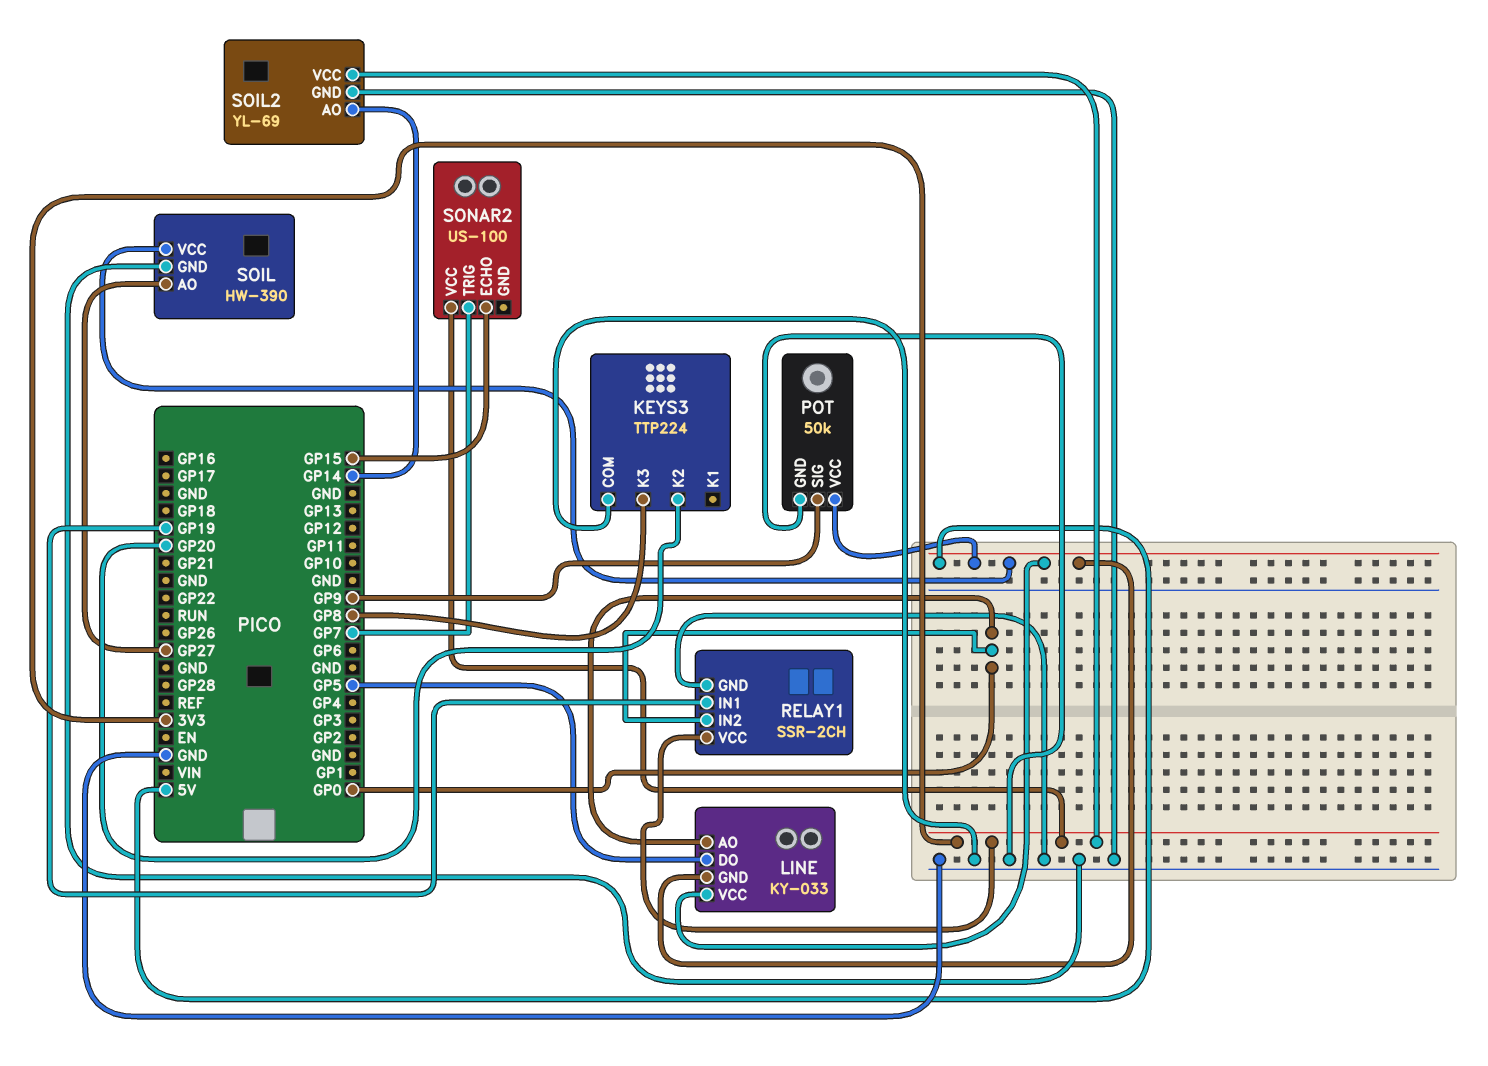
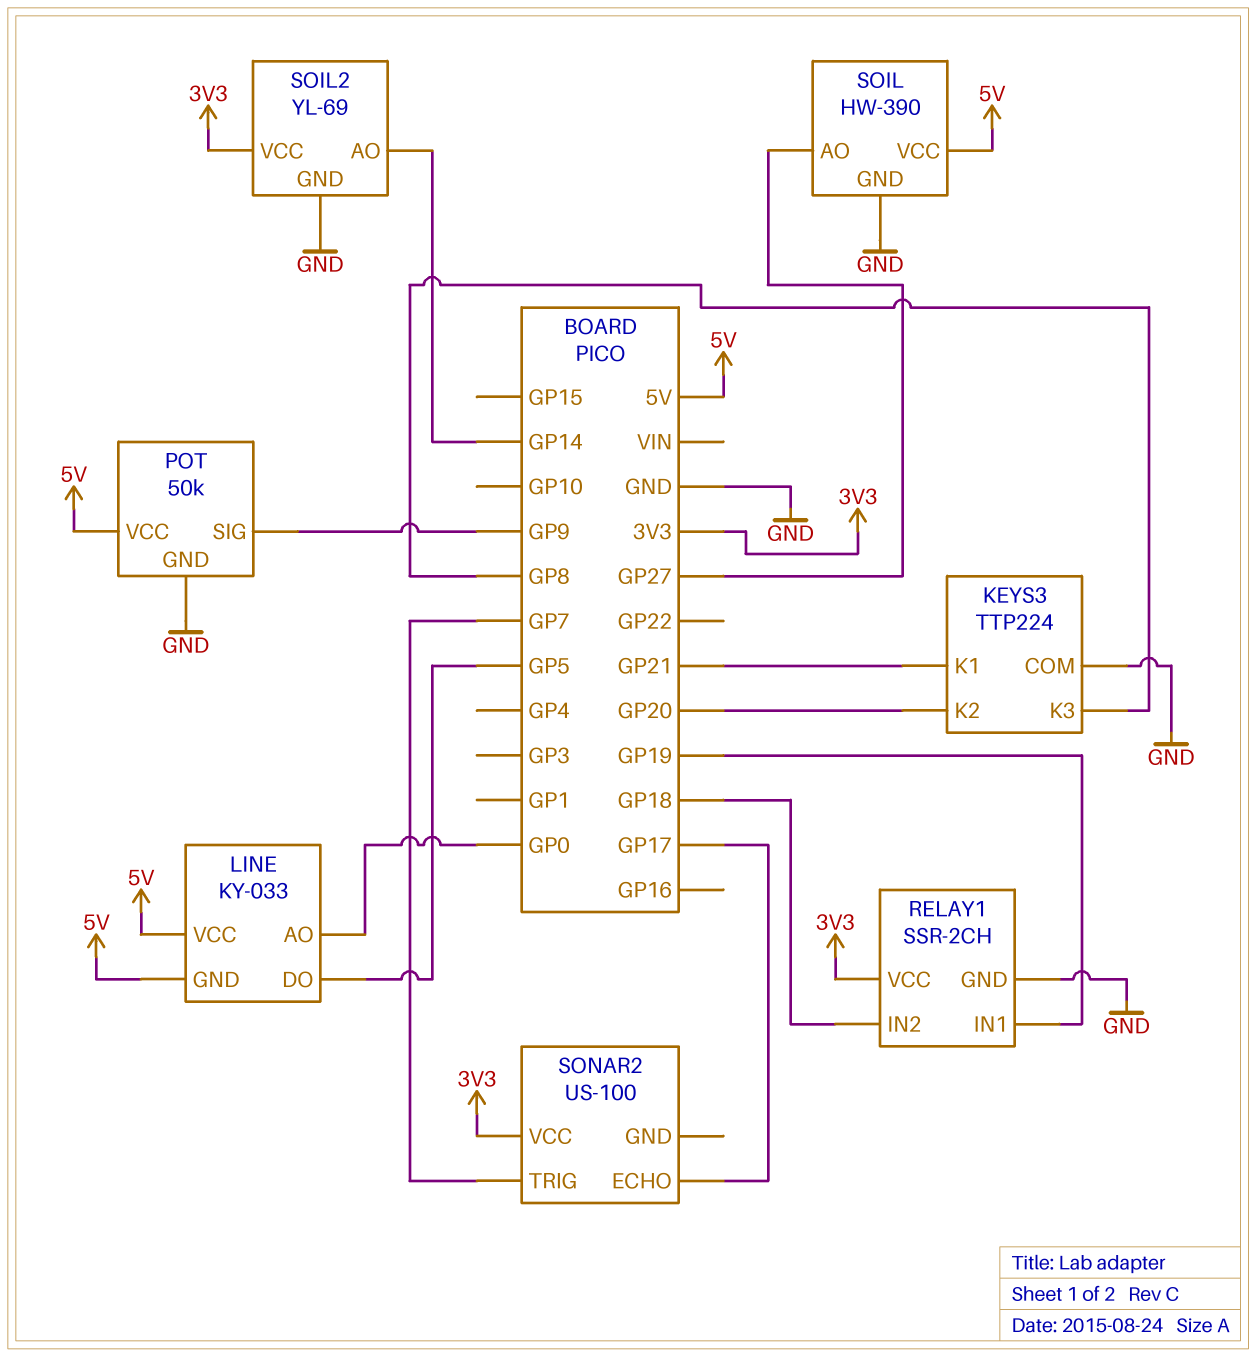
KEYS3 pin K1: none -> GP21
RELAY1 pin IN2: GP0 -> GP18
SONAR2 pin ECHO: GP15 -> GP17

